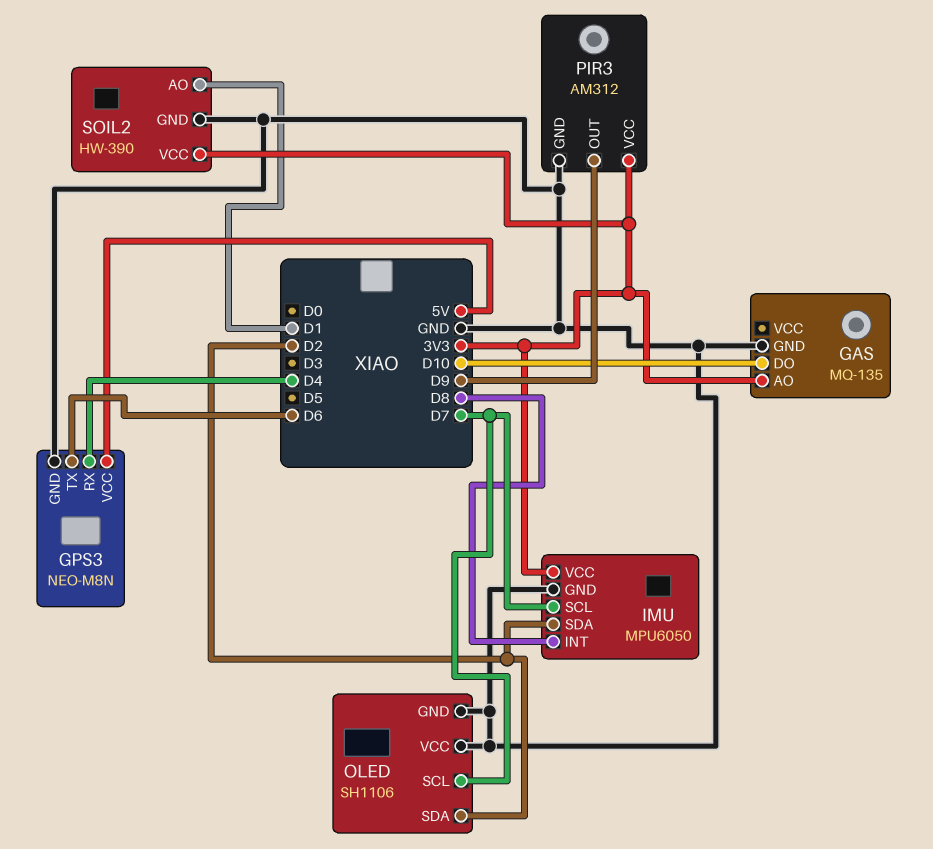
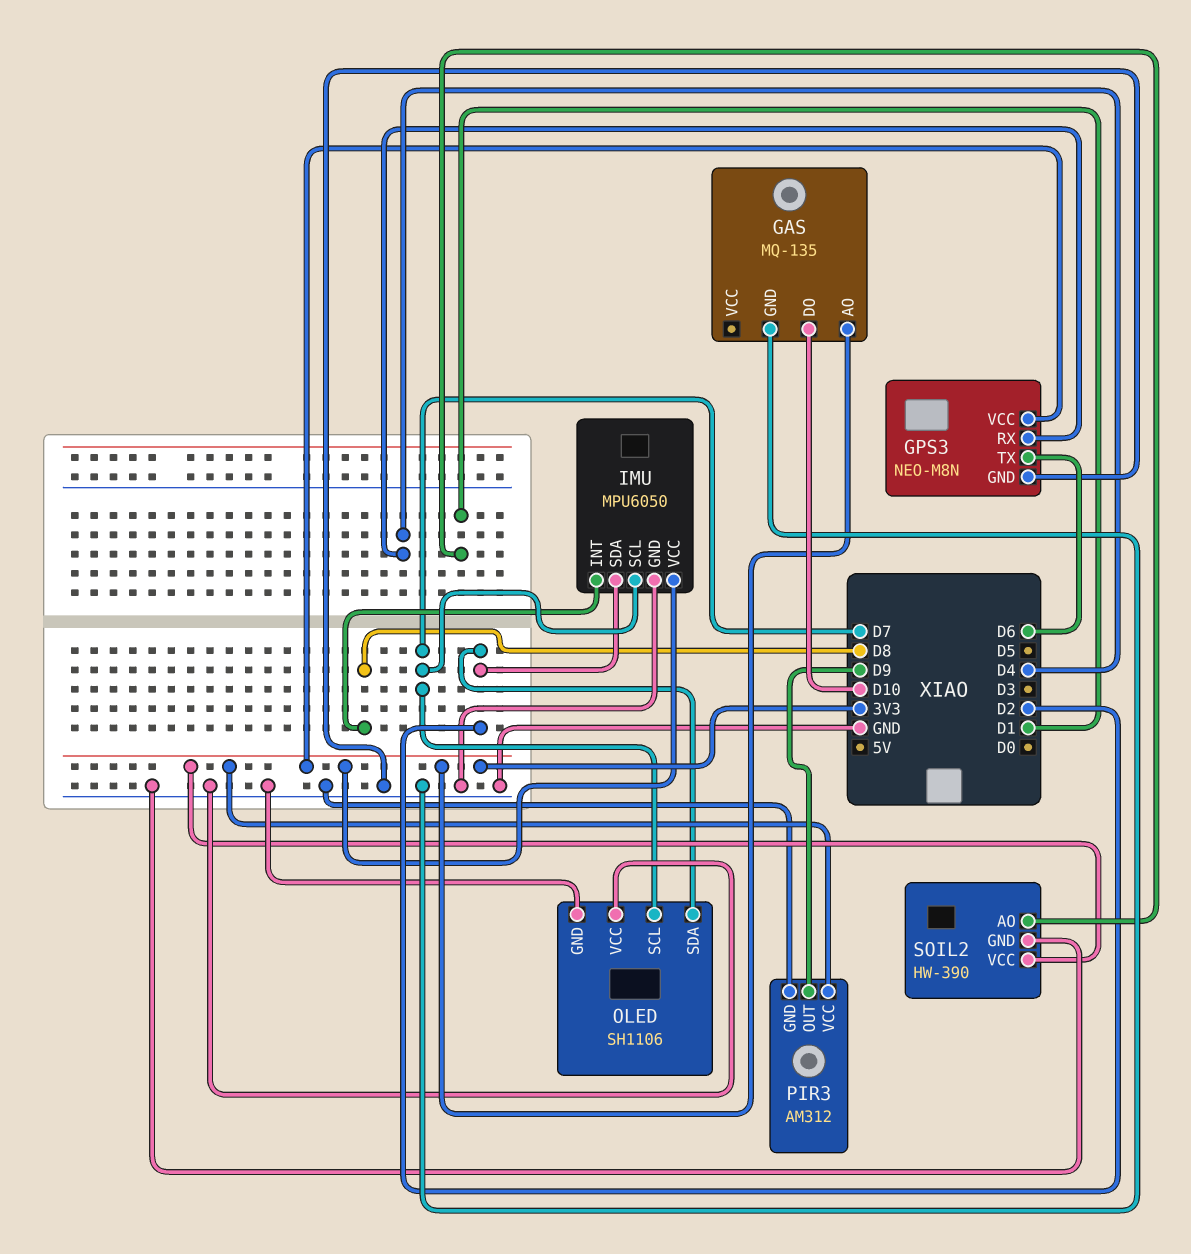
GPS3 pin VCC: 5V -> 3V3

